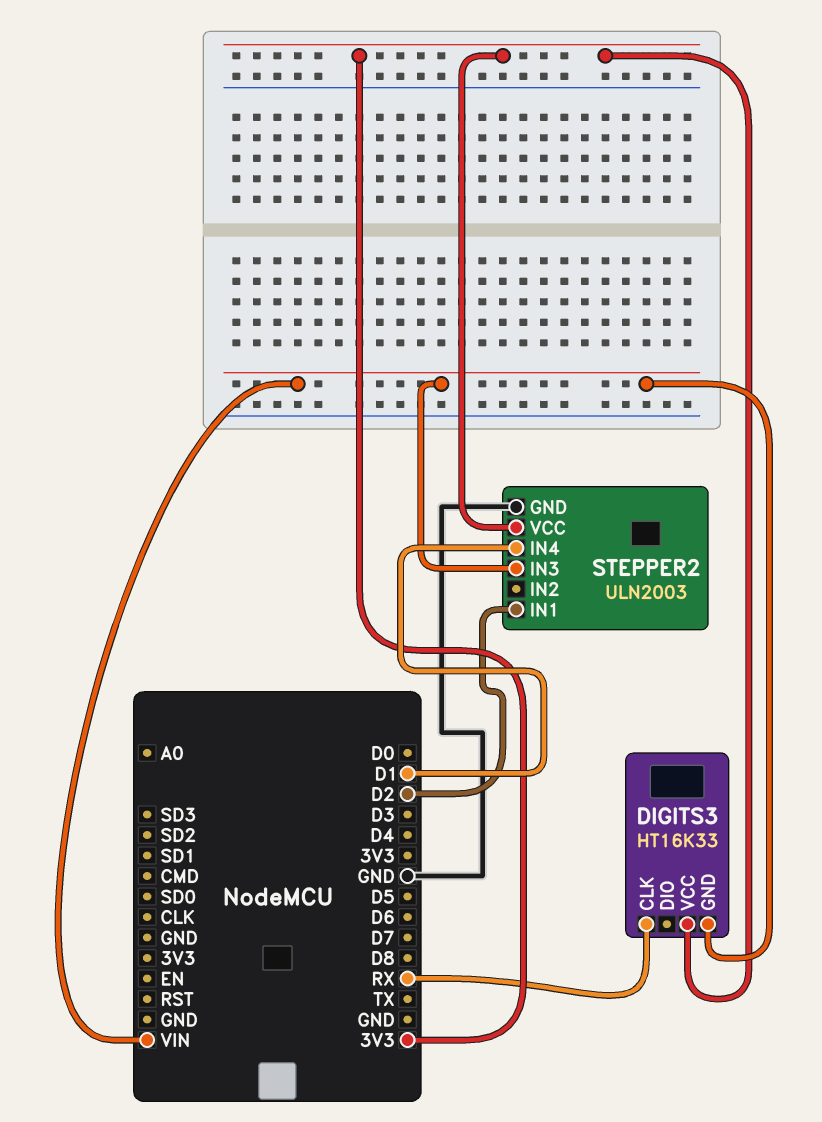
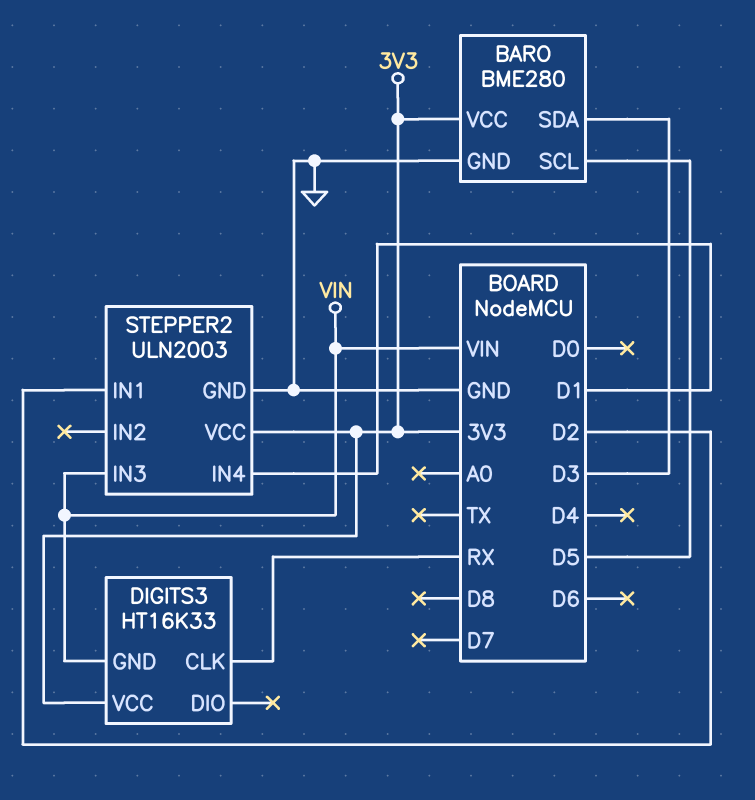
BARO: none -> BME280
BARO pin GND: none -> GND
BARO pin SCL: none -> D5
BARO pin SDA: none -> D3
BARO pin VCC: none -> 3V3

